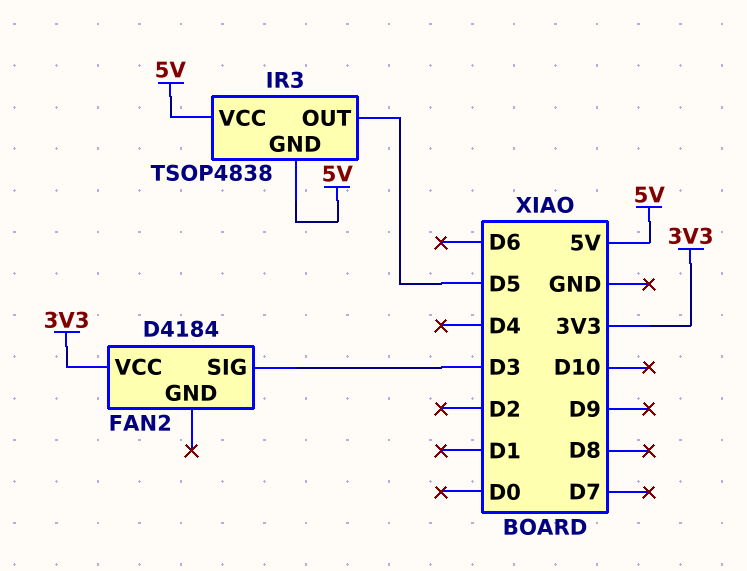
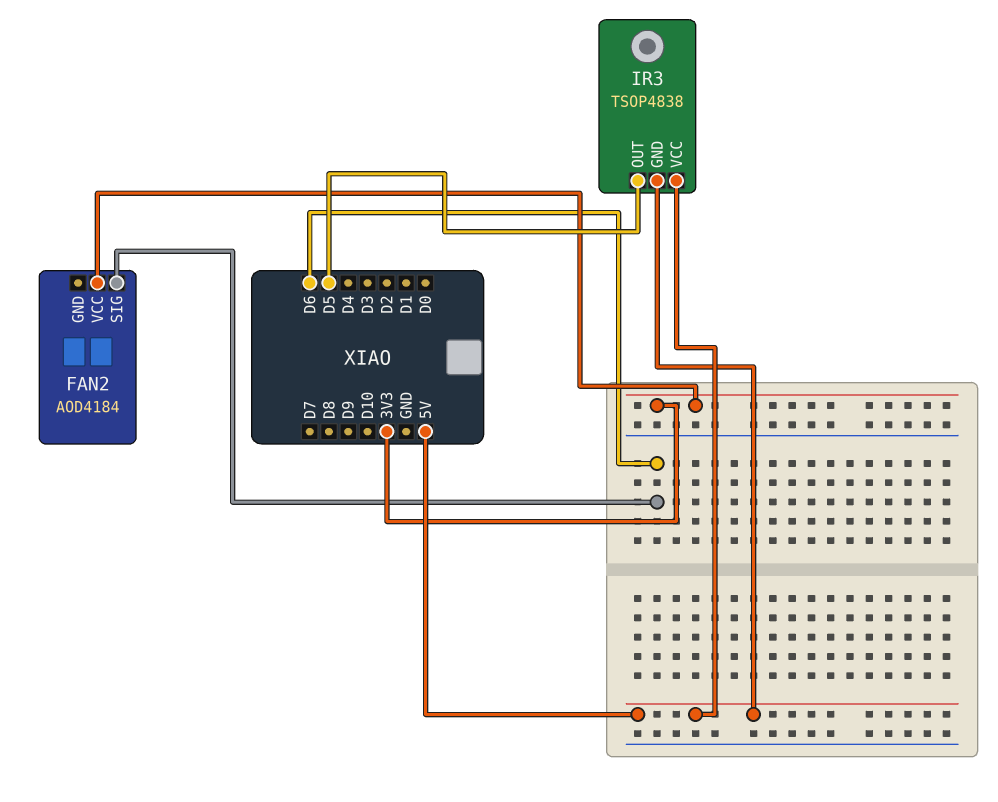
FAN2: D4184 -> AOD4184
FAN2 pin SIG: D3 -> D6

